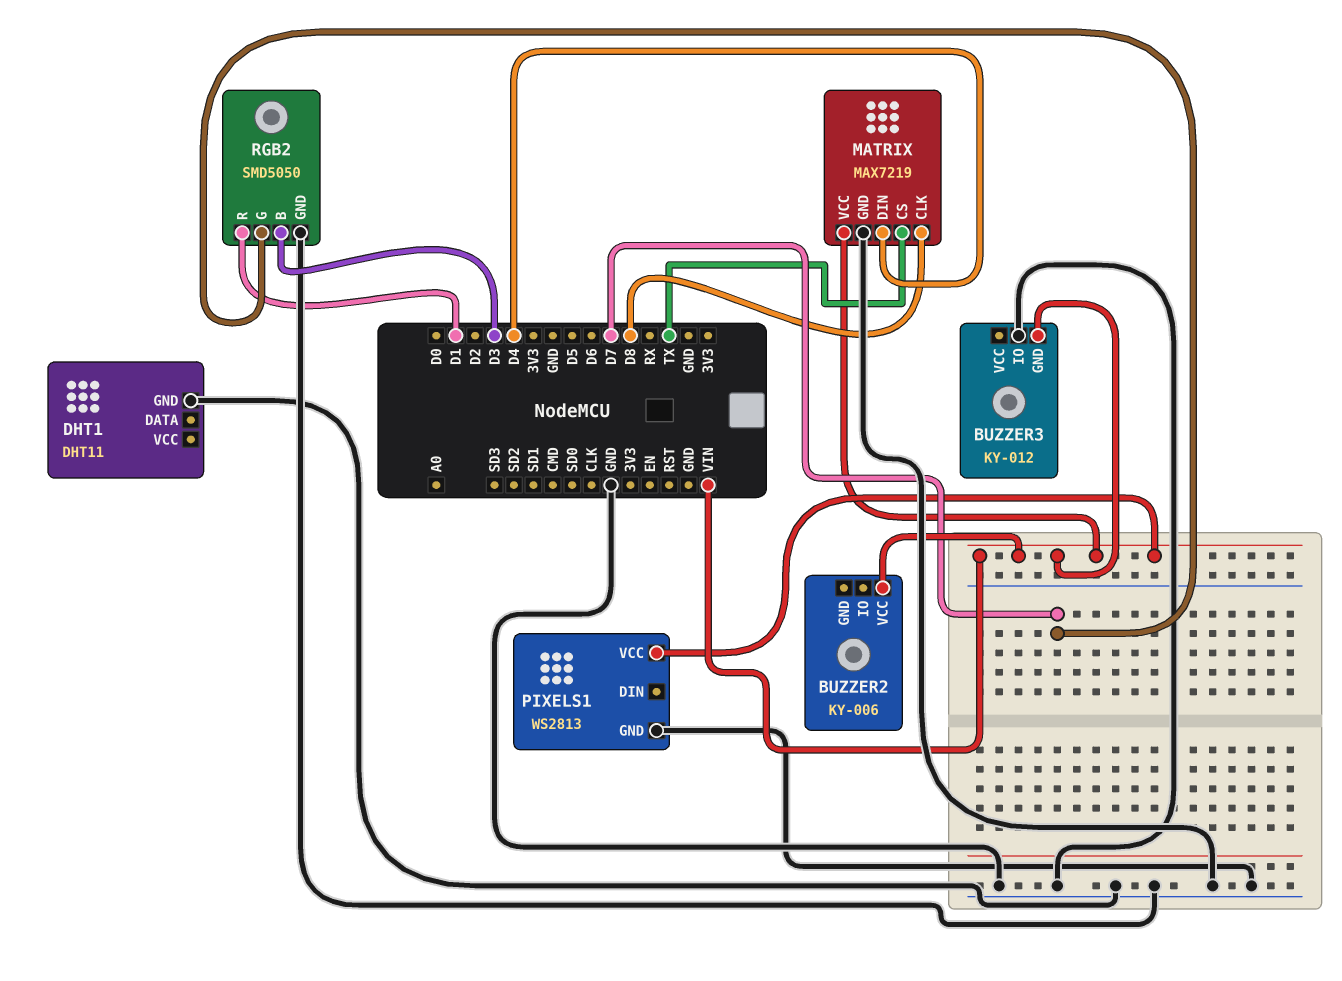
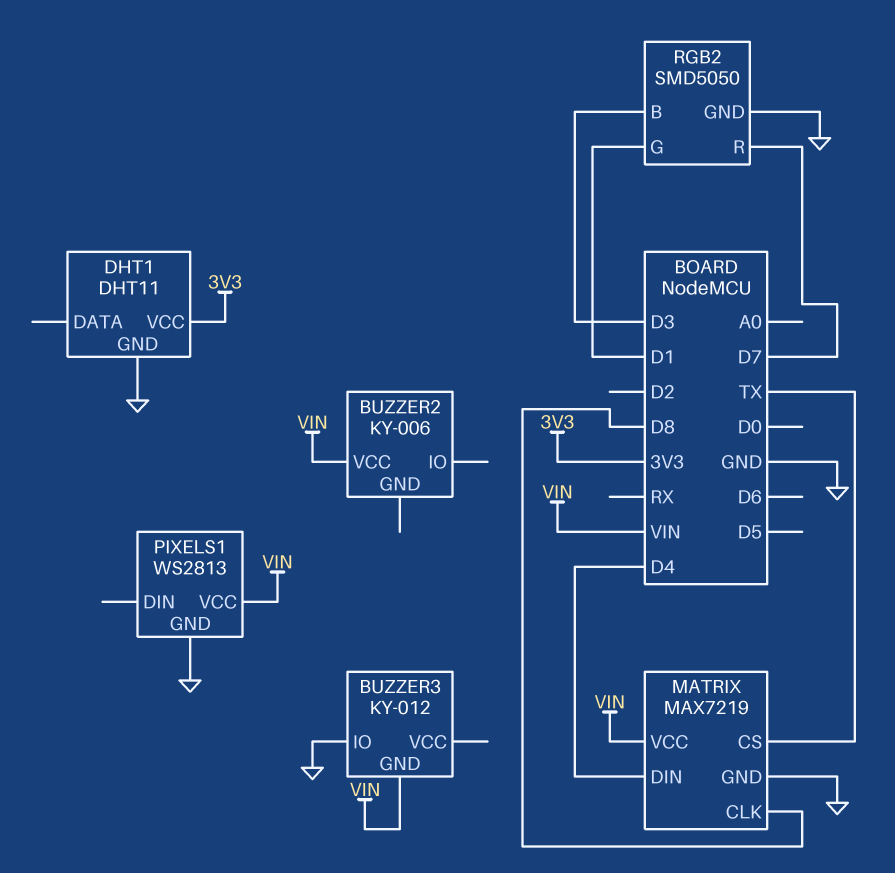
DHT1 pin VCC: none -> 3V3
RGB2 pin G: D7 -> D1
RGB2 pin R: D1 -> D7

